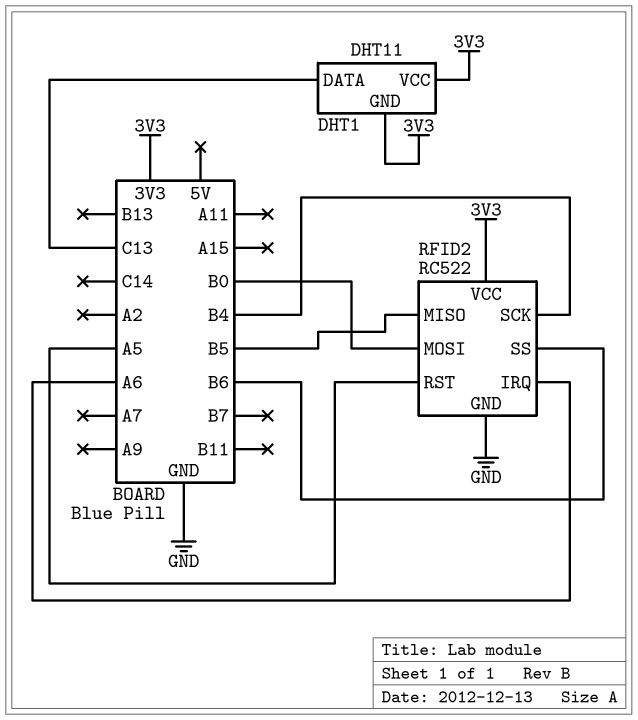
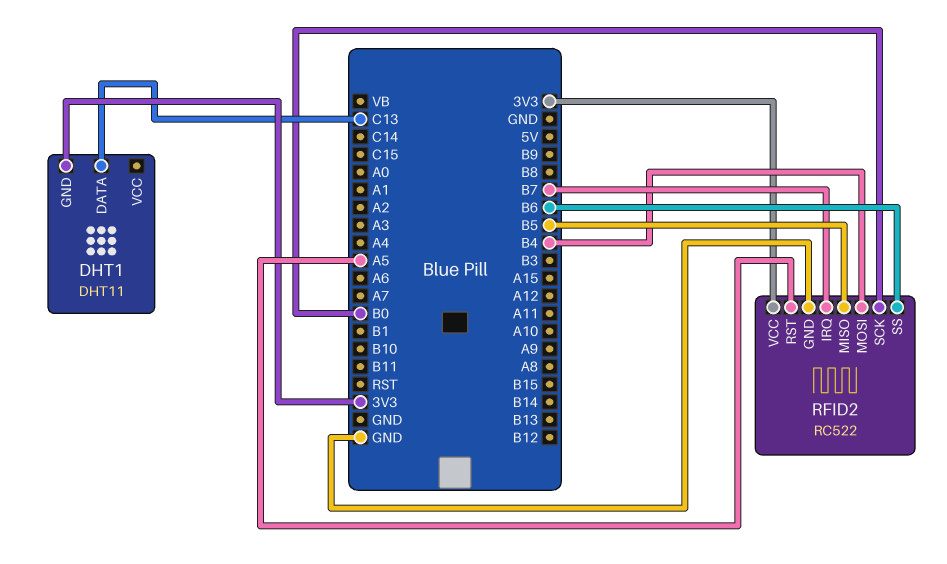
DHT1 pin VCC: 3V3 -> none
RFID2 pin IRQ: A6 -> B7
RFID2 pin MOSI: B0 -> B4
RFID2 pin SCK: B4 -> B0

